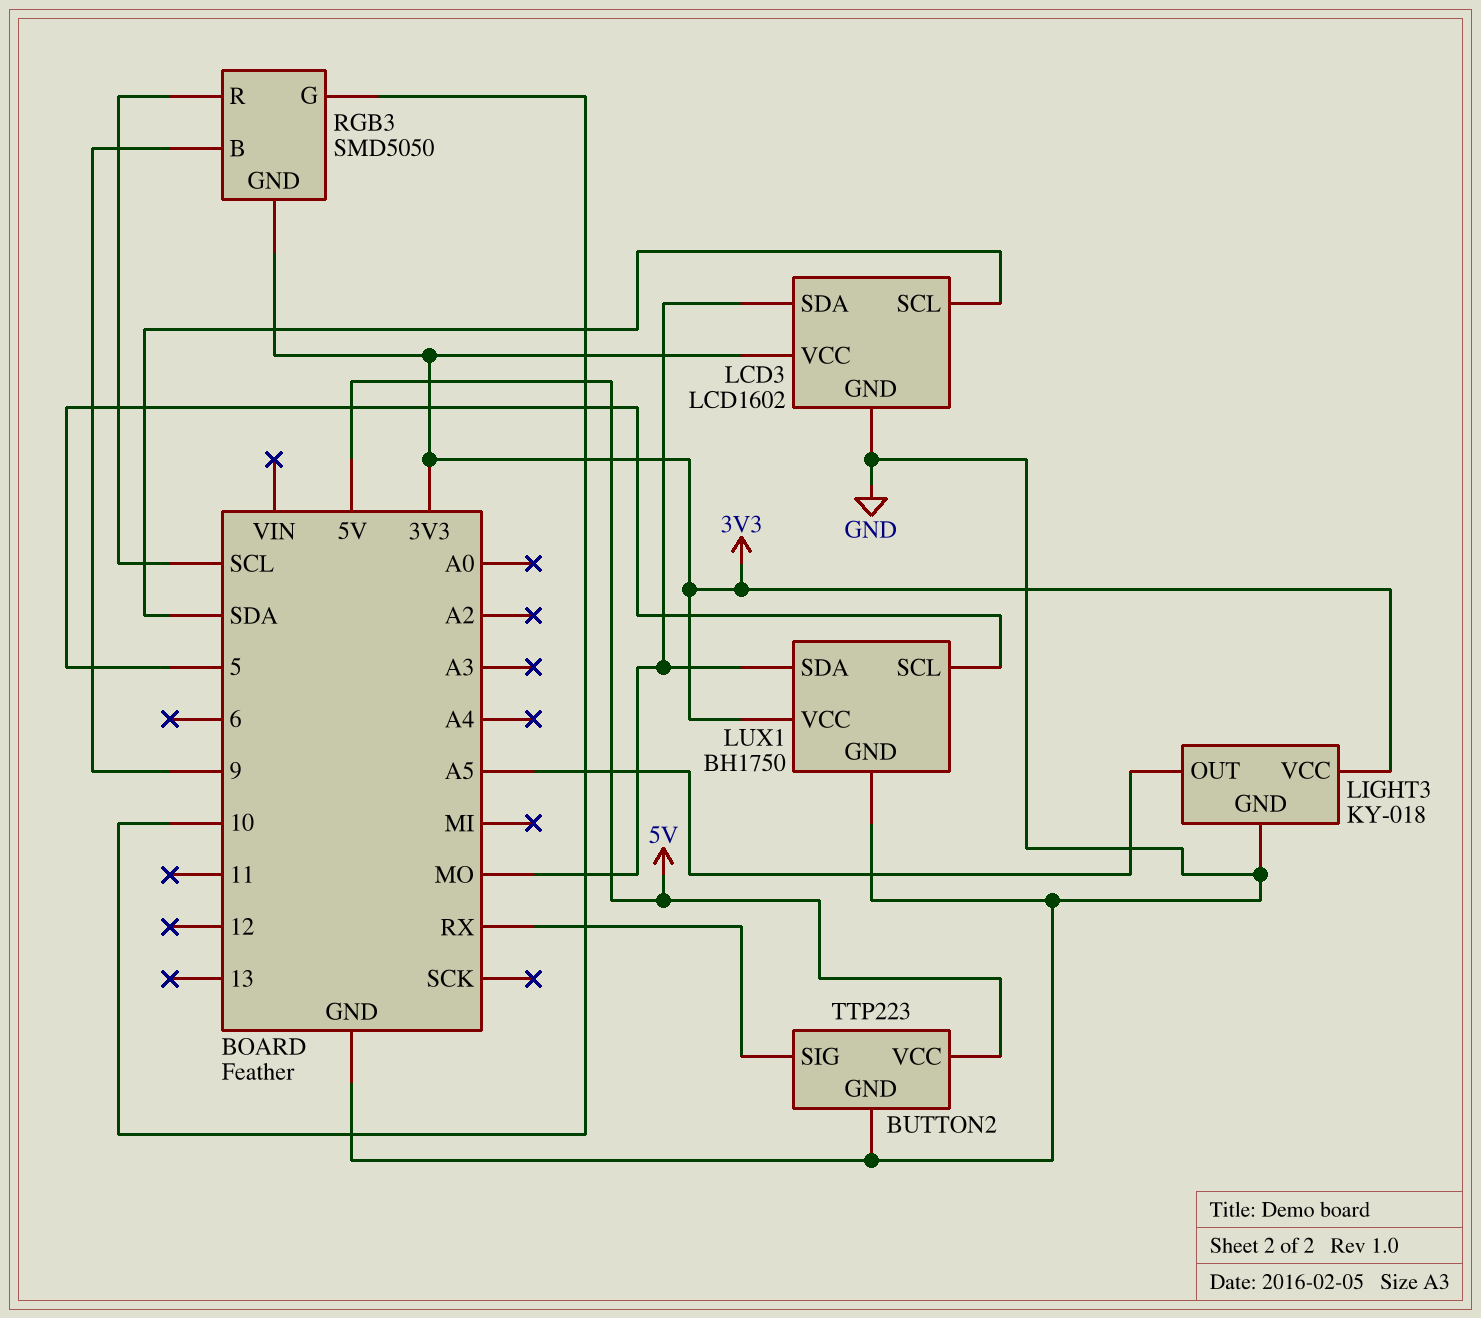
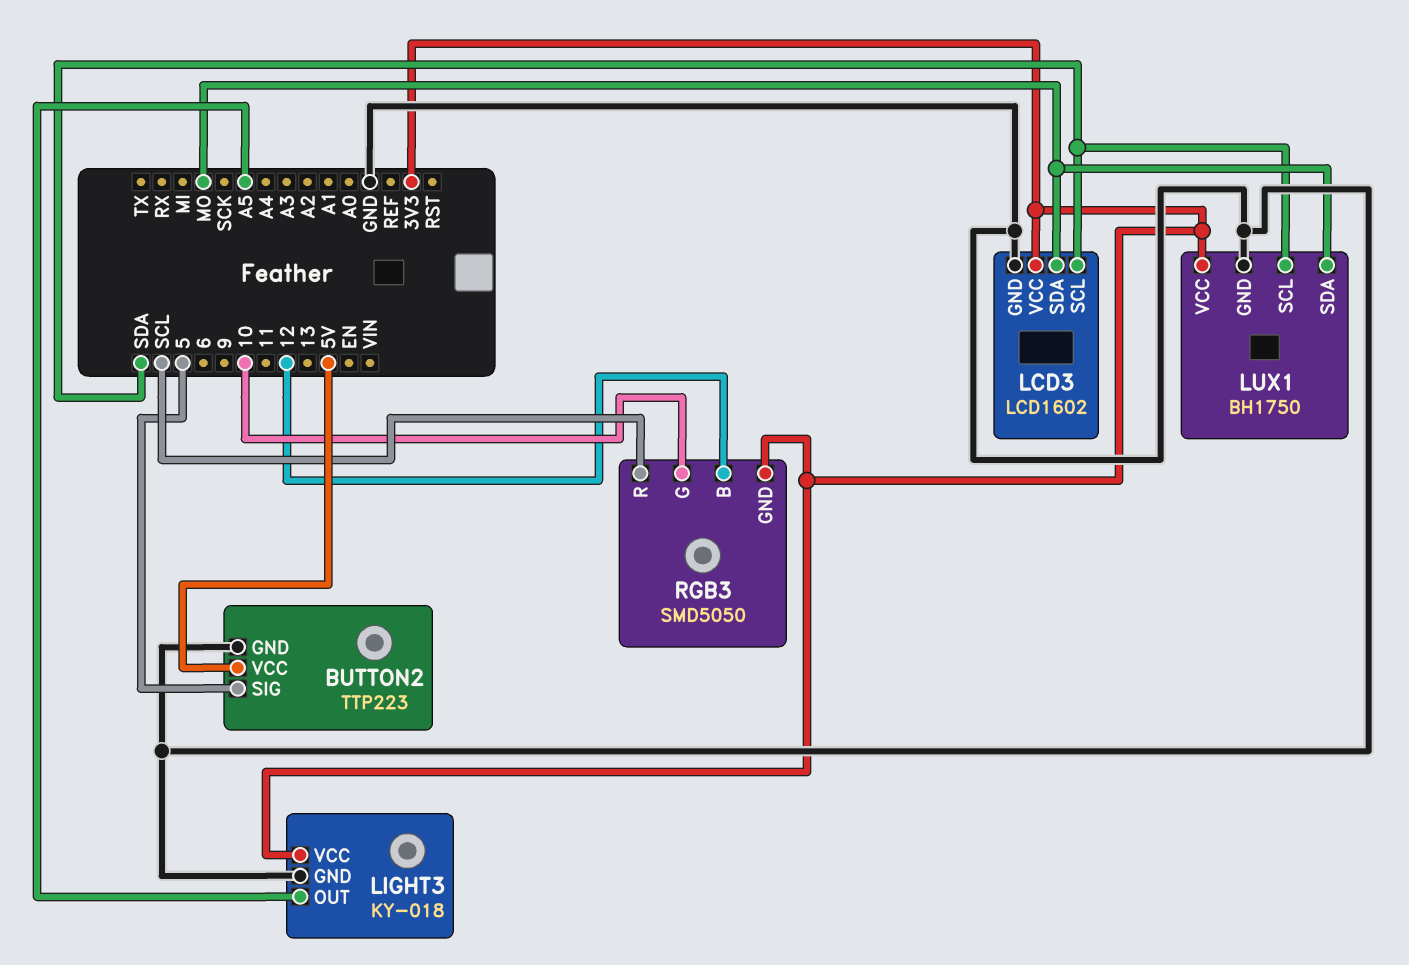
BUTTON2 pin SIG: RX -> 5
LUX1 pin SCL: 5 -> SDA
RGB3 pin B: 9 -> 12

